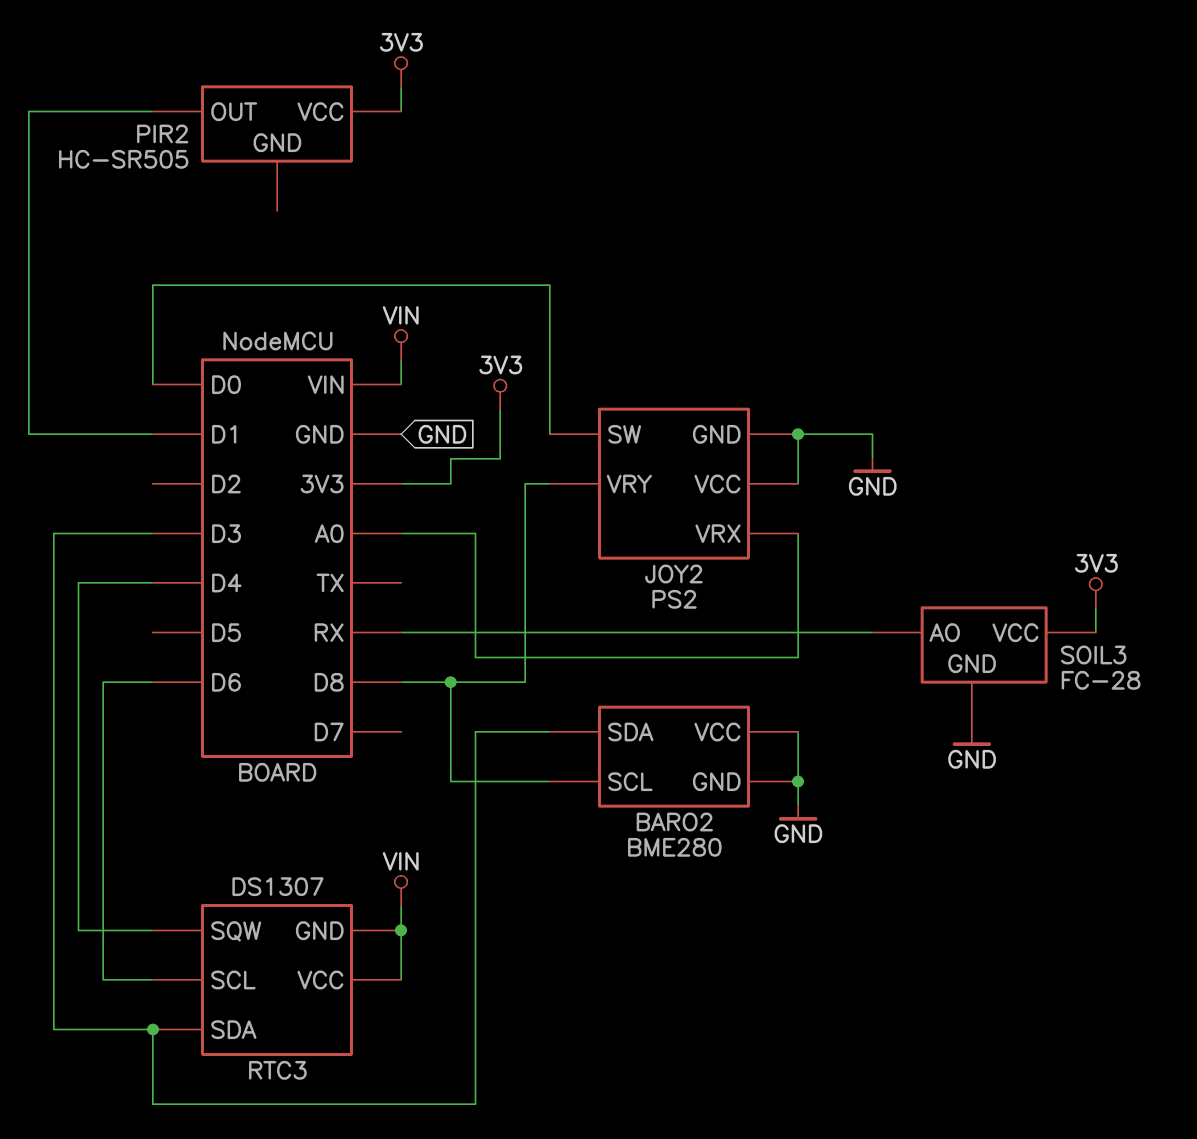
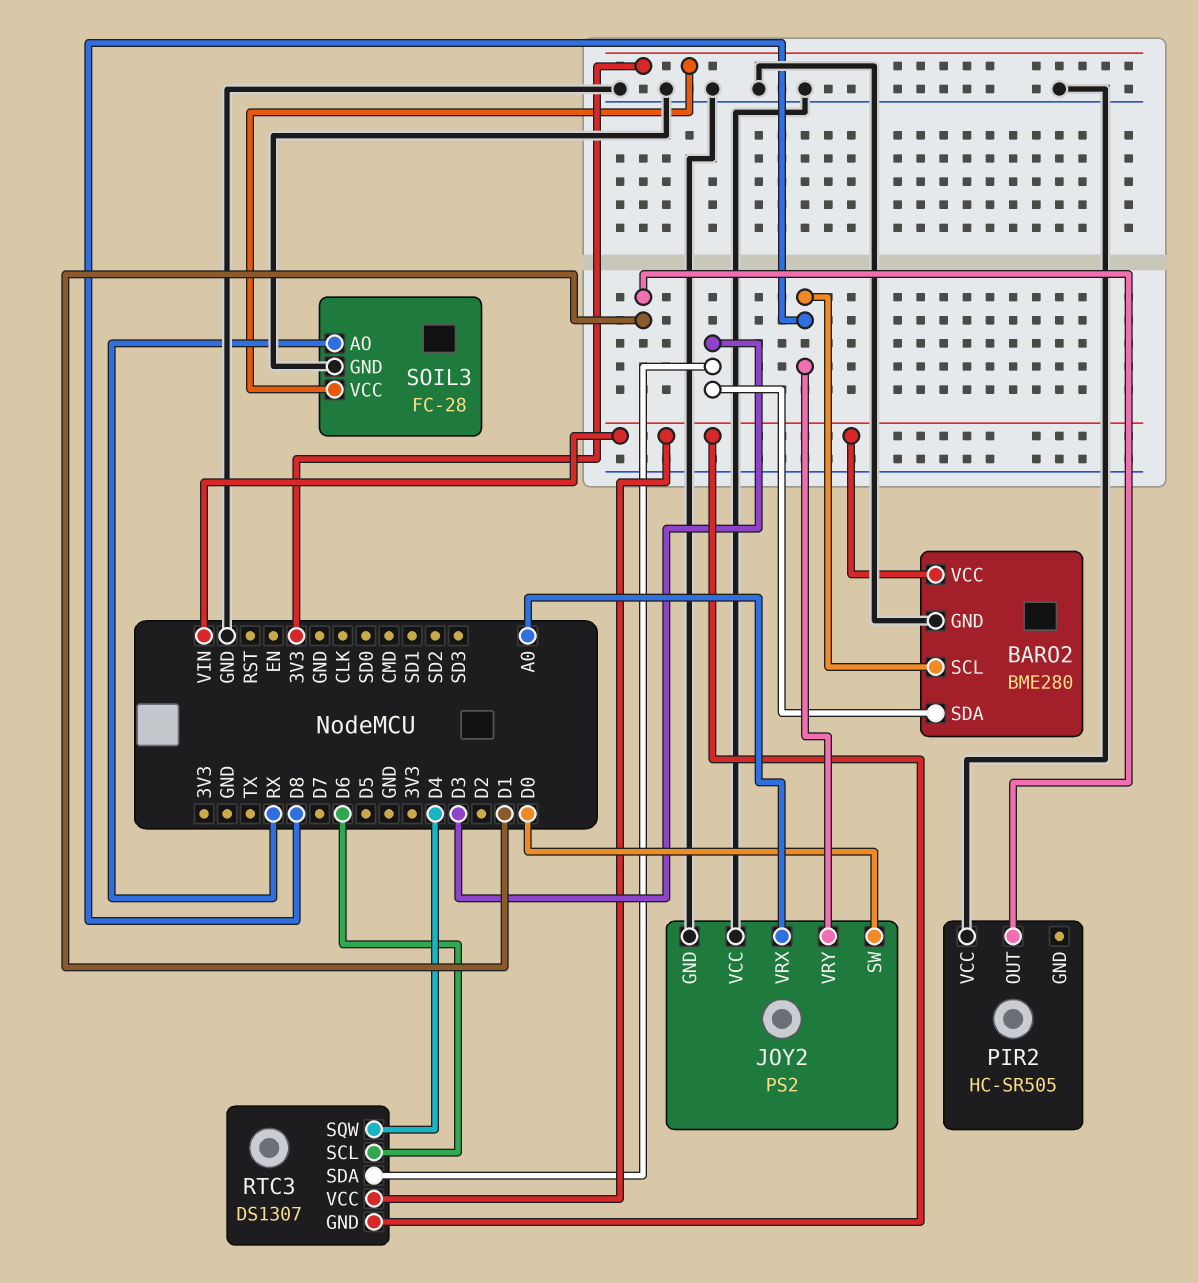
BARO2 pin VCC: GND -> VIN
PIR2 pin VCC: 3V3 -> GND

